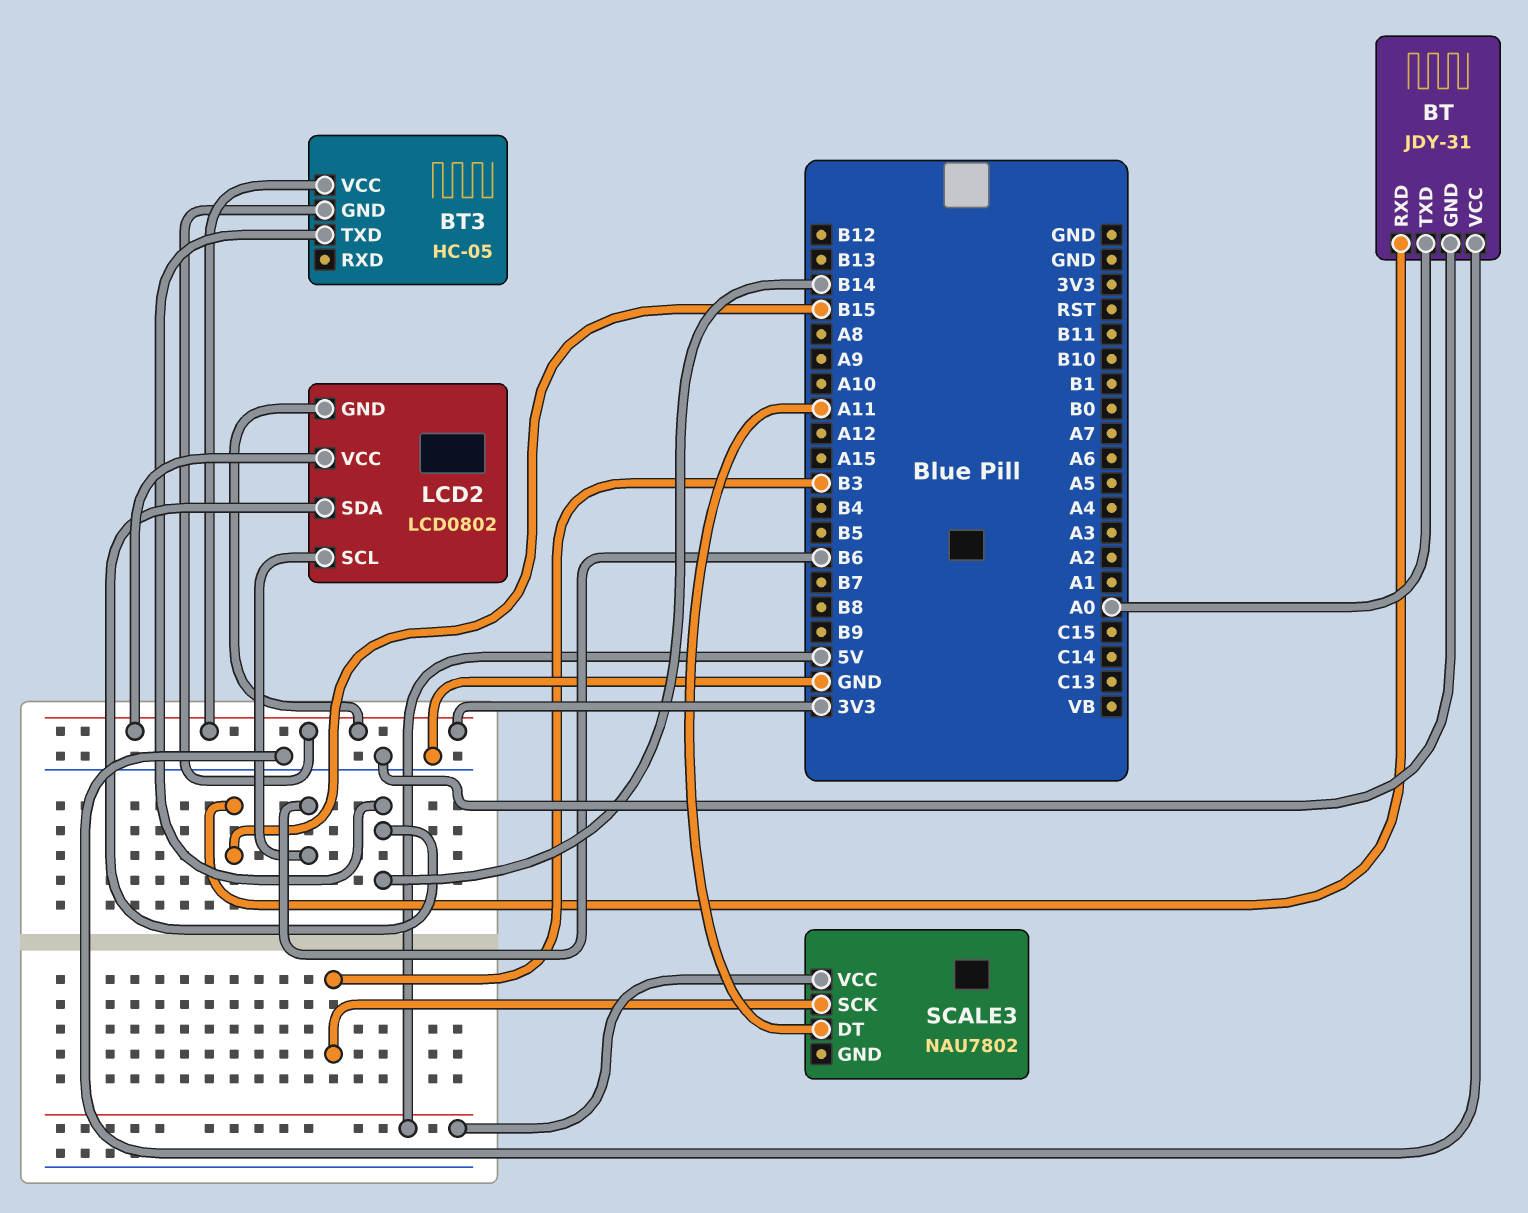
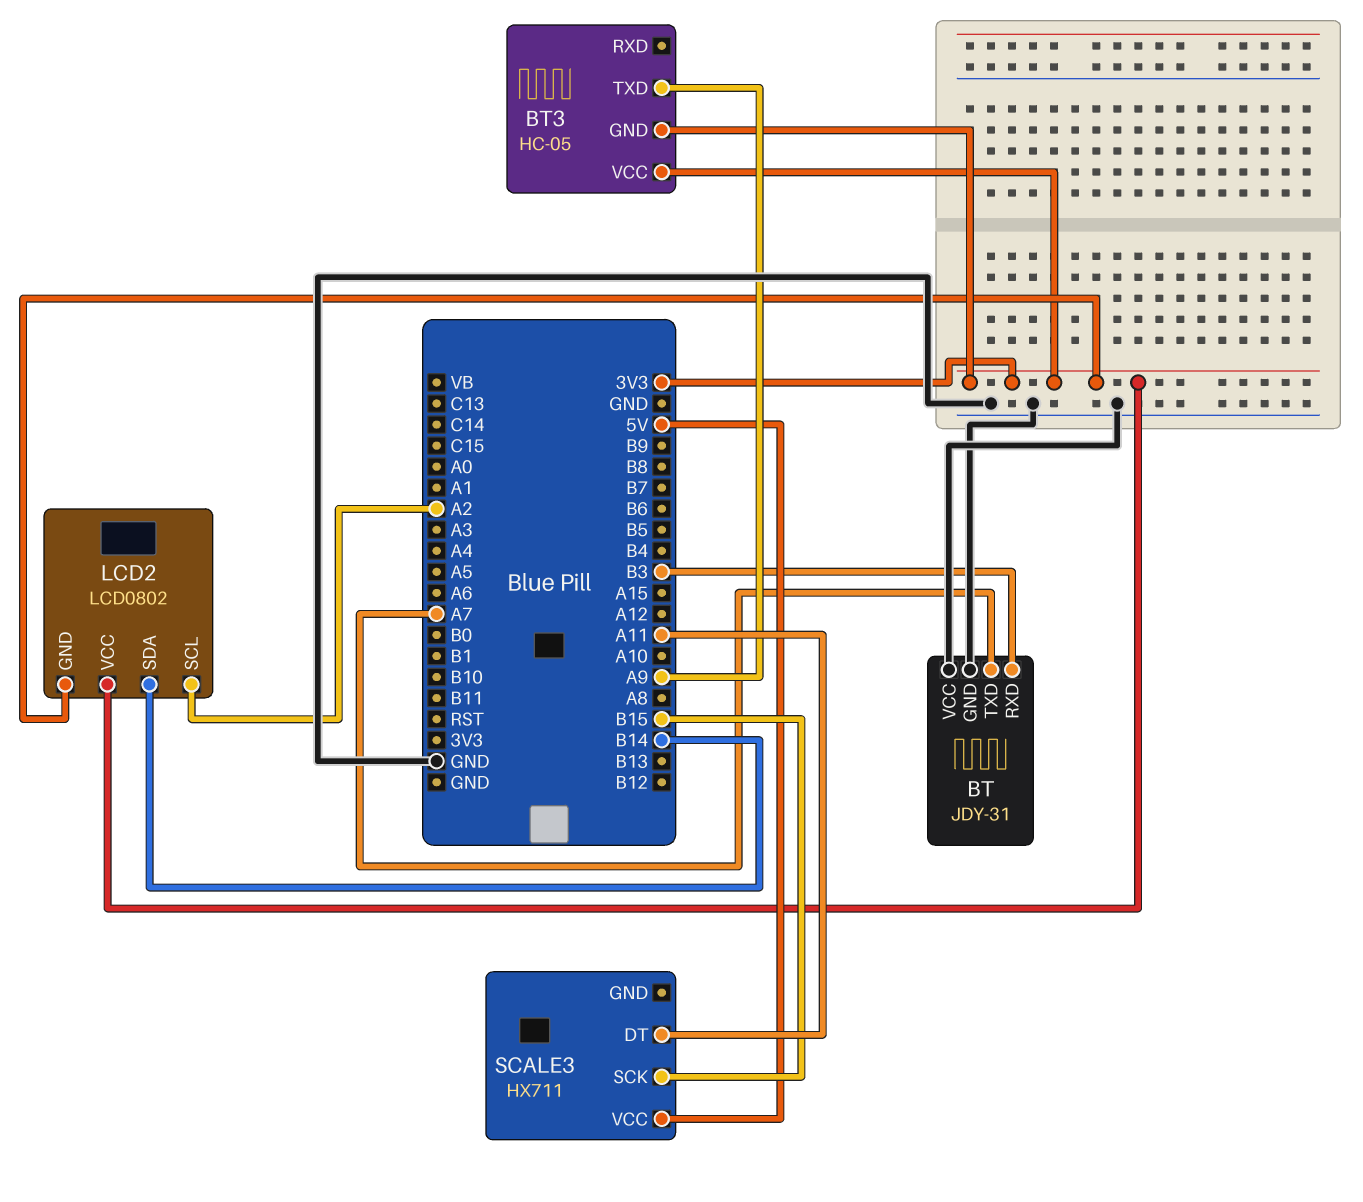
BT pin RXD: B15 -> B3
BT pin TXD: A0 -> A7
BT3 pin TXD: B14 -> A9
LCD2 pin SCL: B6 -> A2
SCALE3: NAU7802 -> HX711
SCALE3 pin SCK: B3 -> B15

